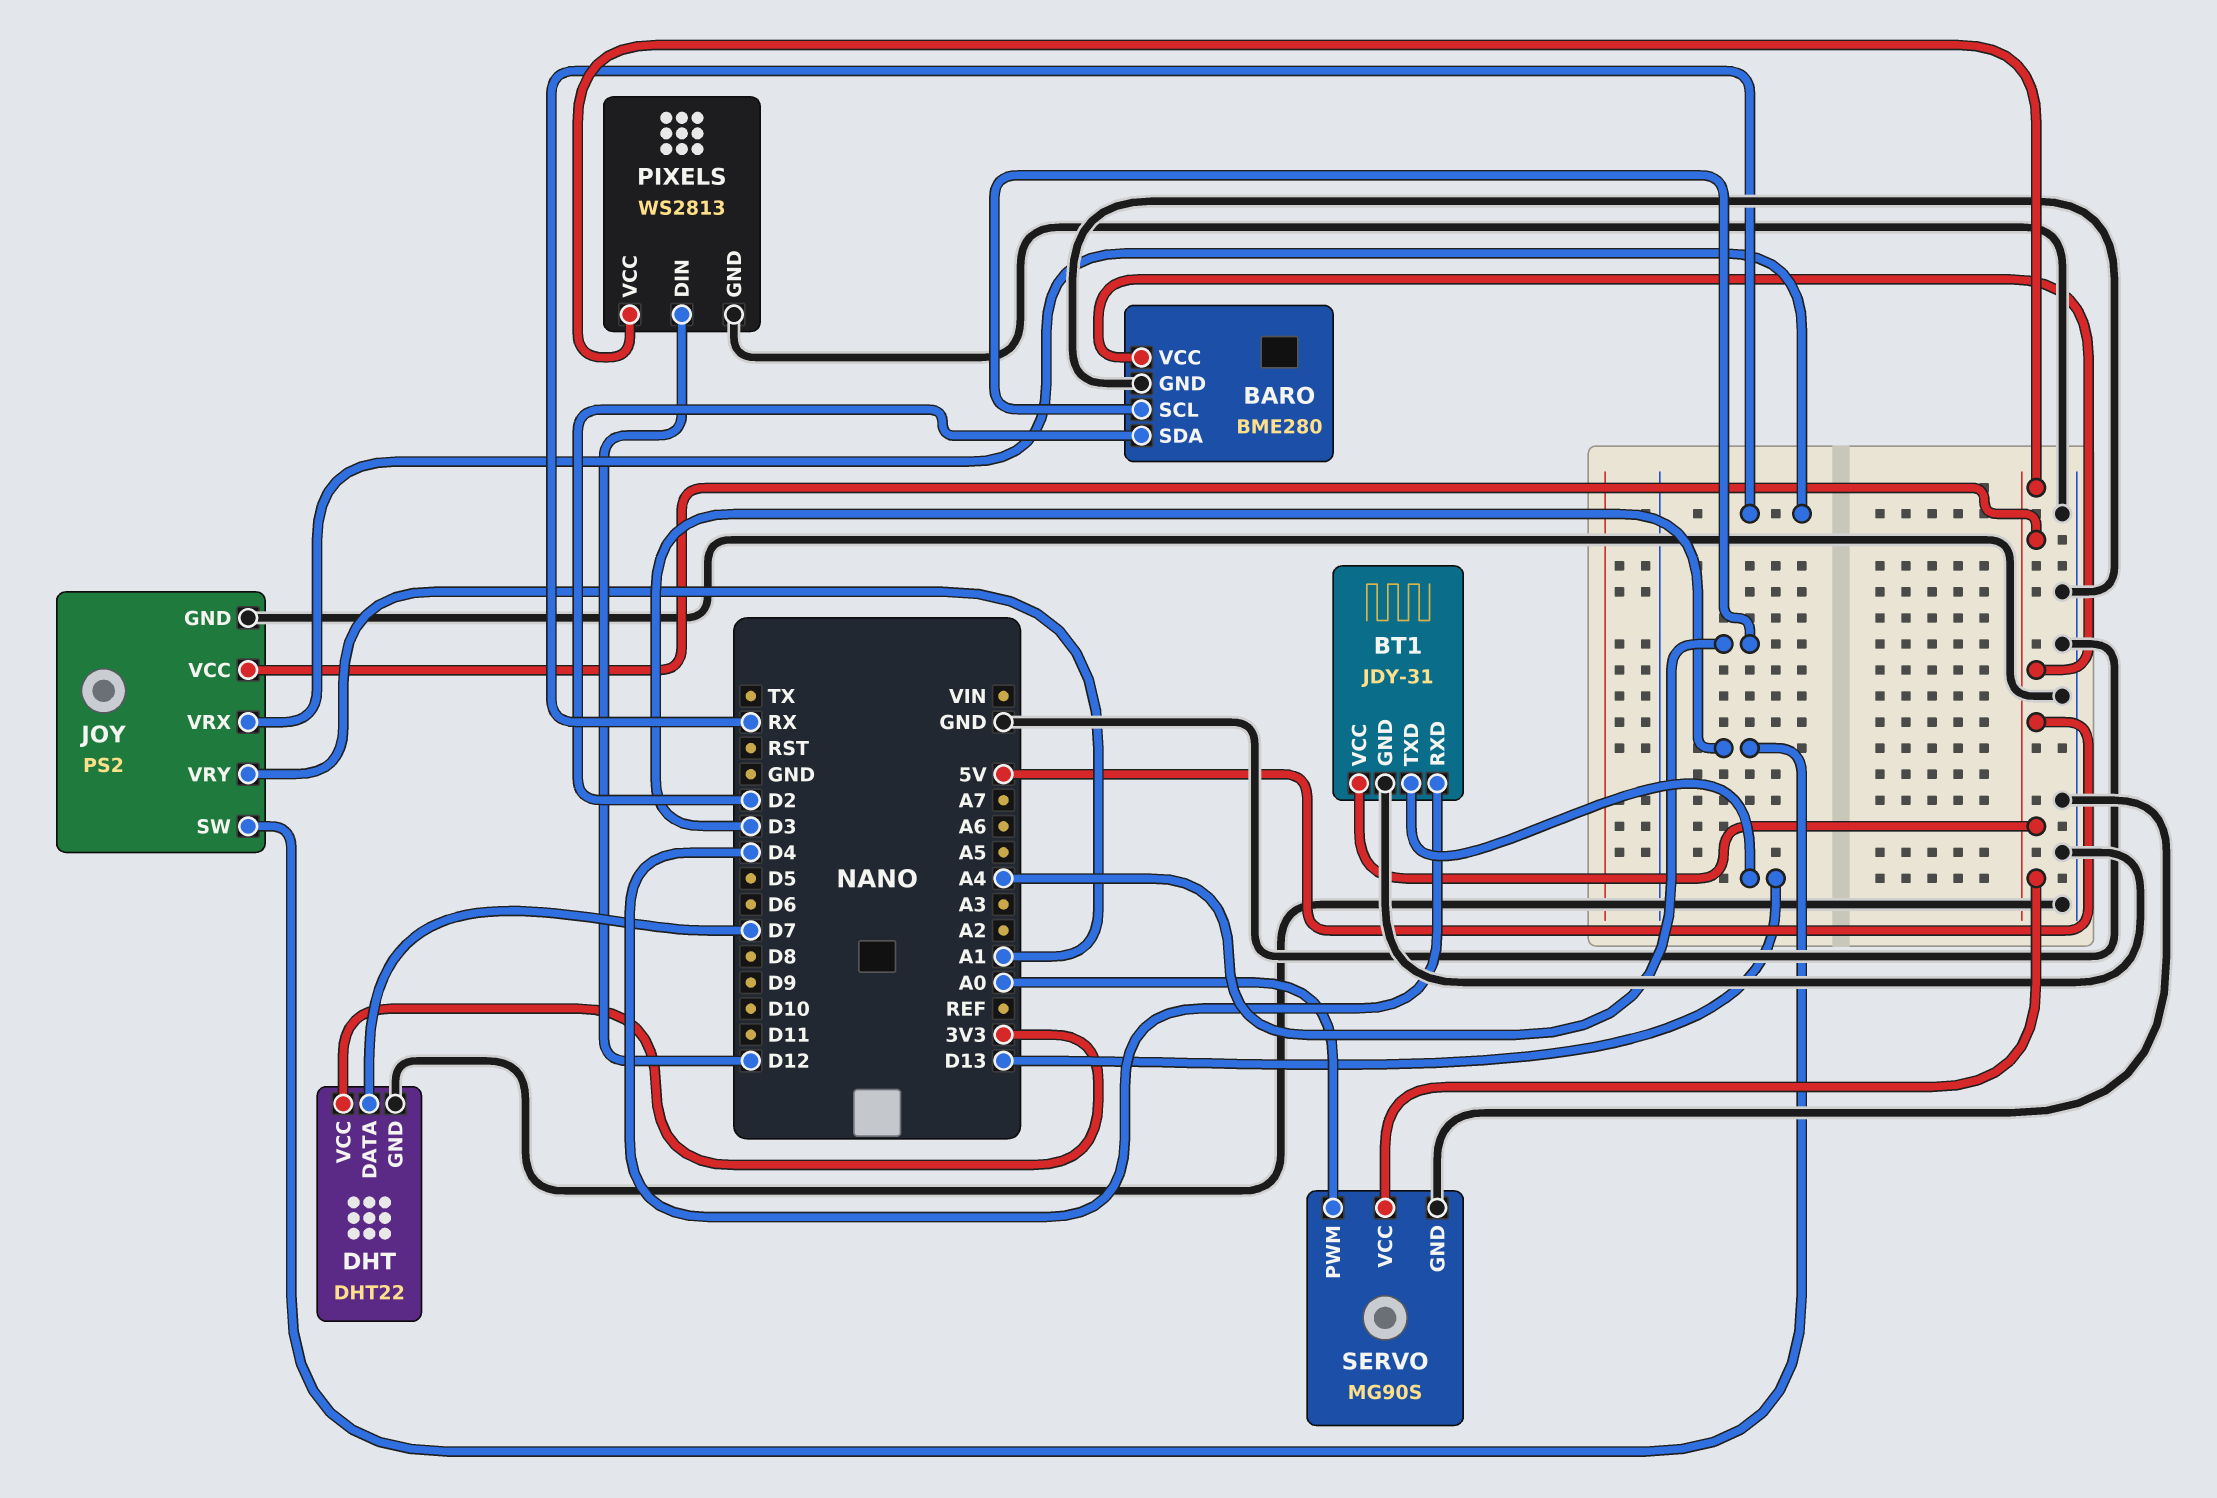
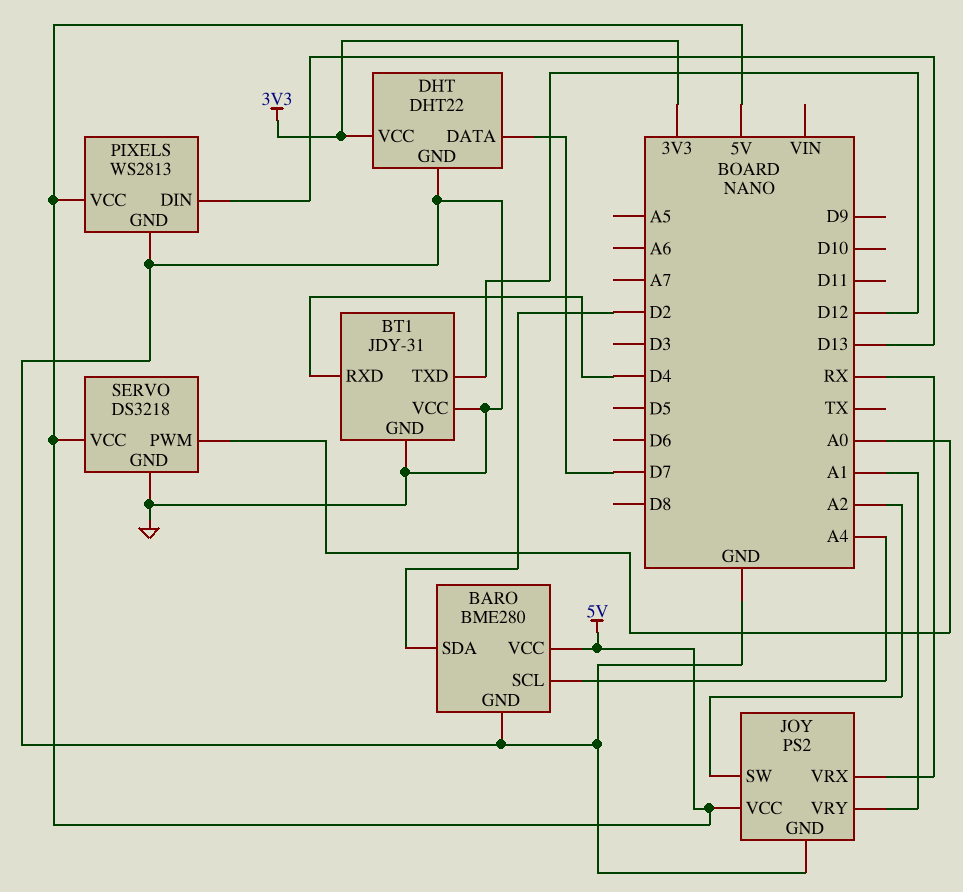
BT1 pin TXD: D13 -> D12
BT1 pin VCC: 5V -> GND
JOY pin SW: D3 -> A2
PIXELS pin DIN: D12 -> D13
SERVO: MG90S -> DS3218

